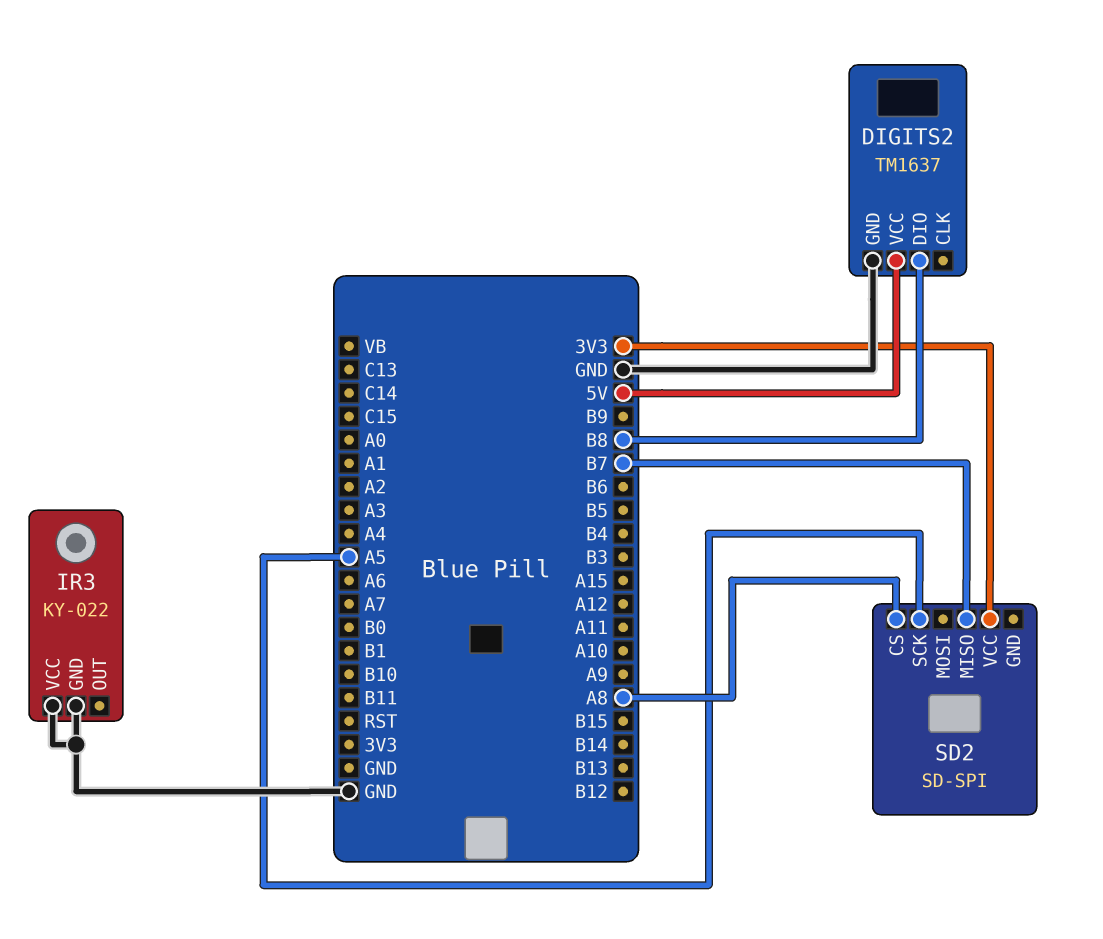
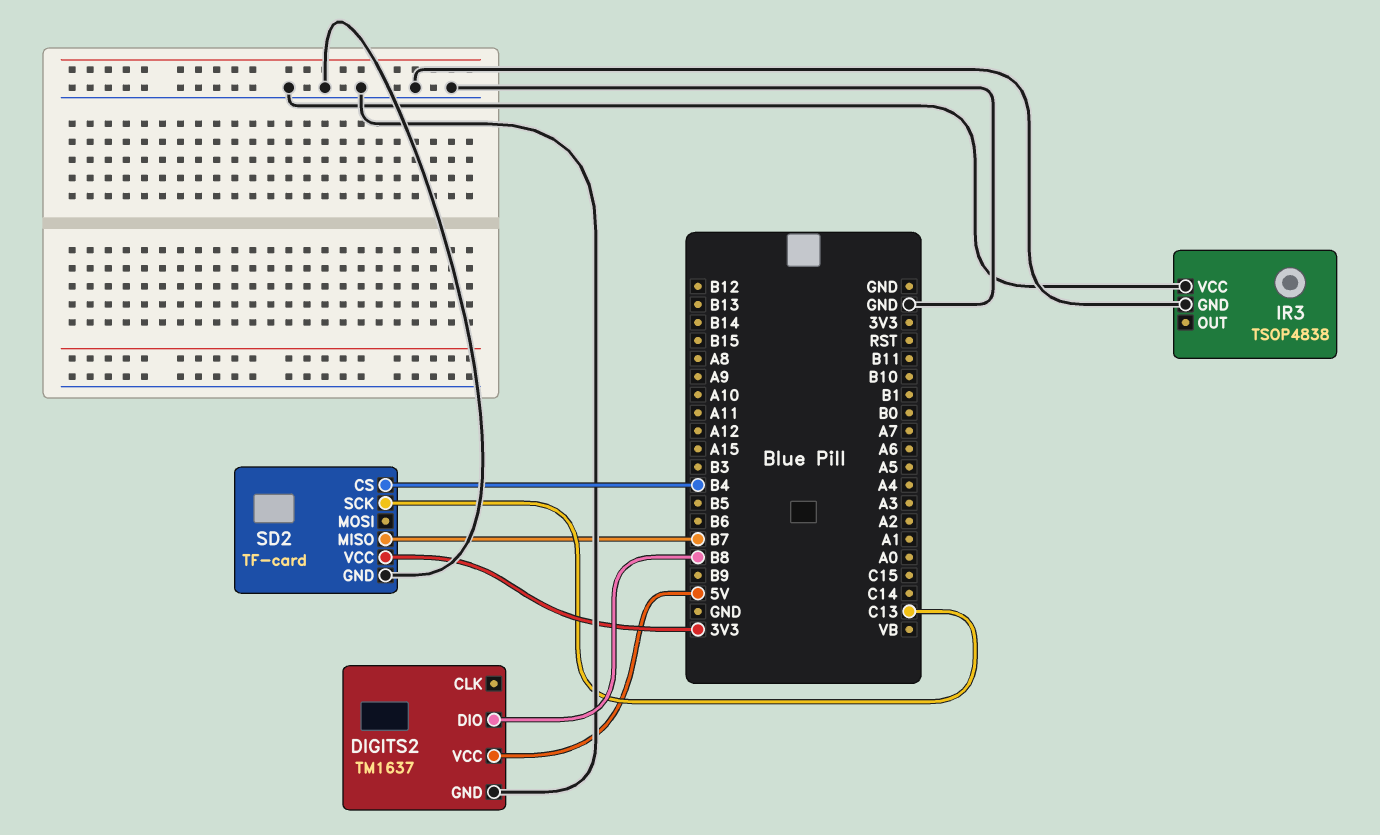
IR3: KY-022 -> TSOP4838
SD2: SD-SPI -> TF-card
SD2 pin CS: A8 -> B4
SD2 pin GND: none -> GND
SD2 pin SCK: A5 -> C13

